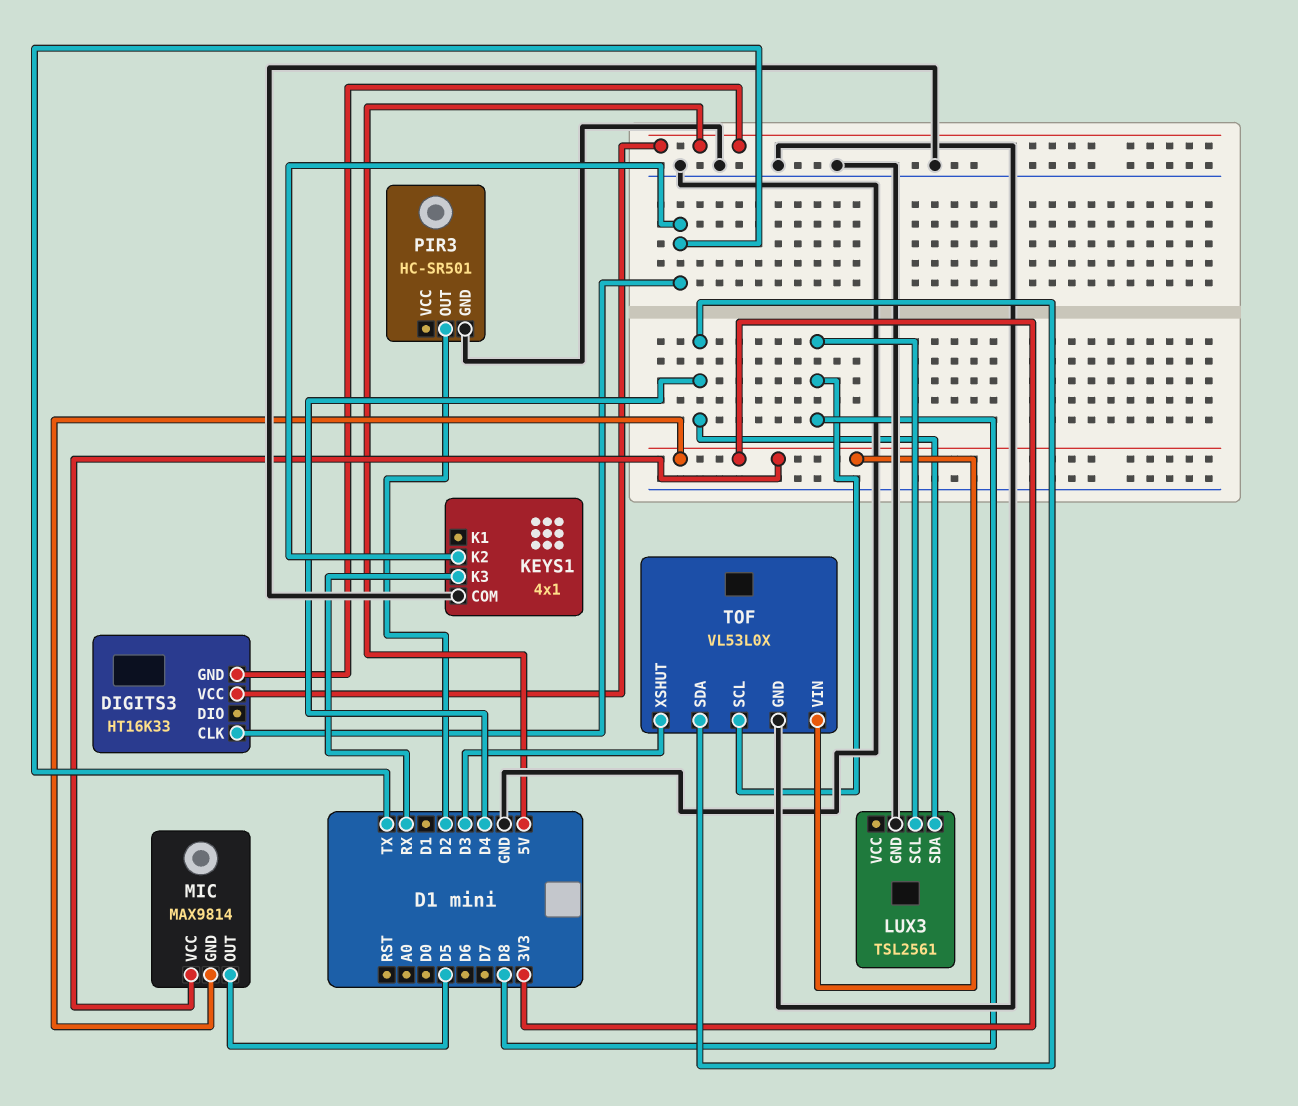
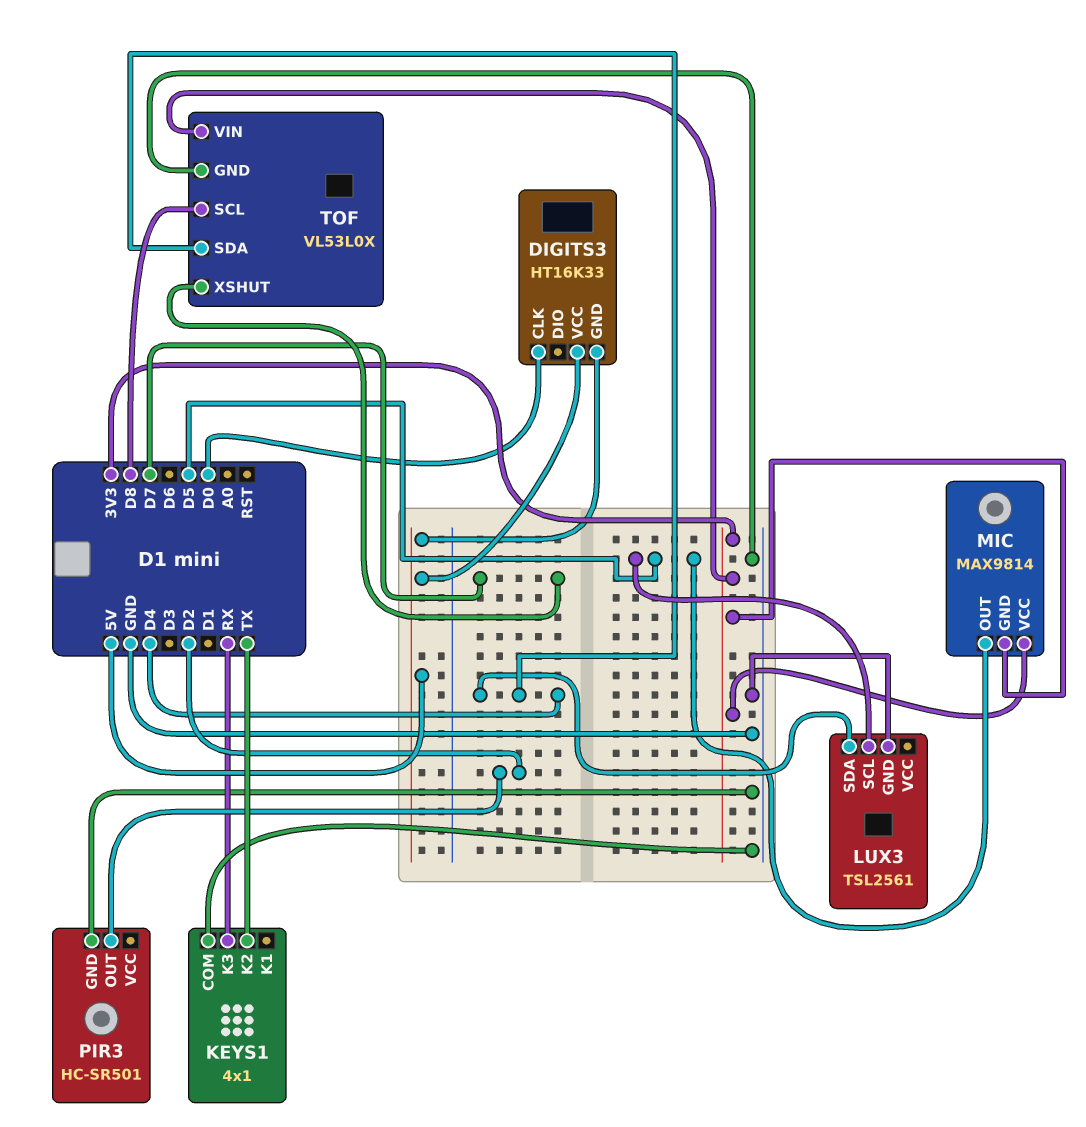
DIGITS3 pin CLK: TX -> D0
LUX3 pin SCL: D8 -> D5
TOF pin XSHUT: D3 -> D7

